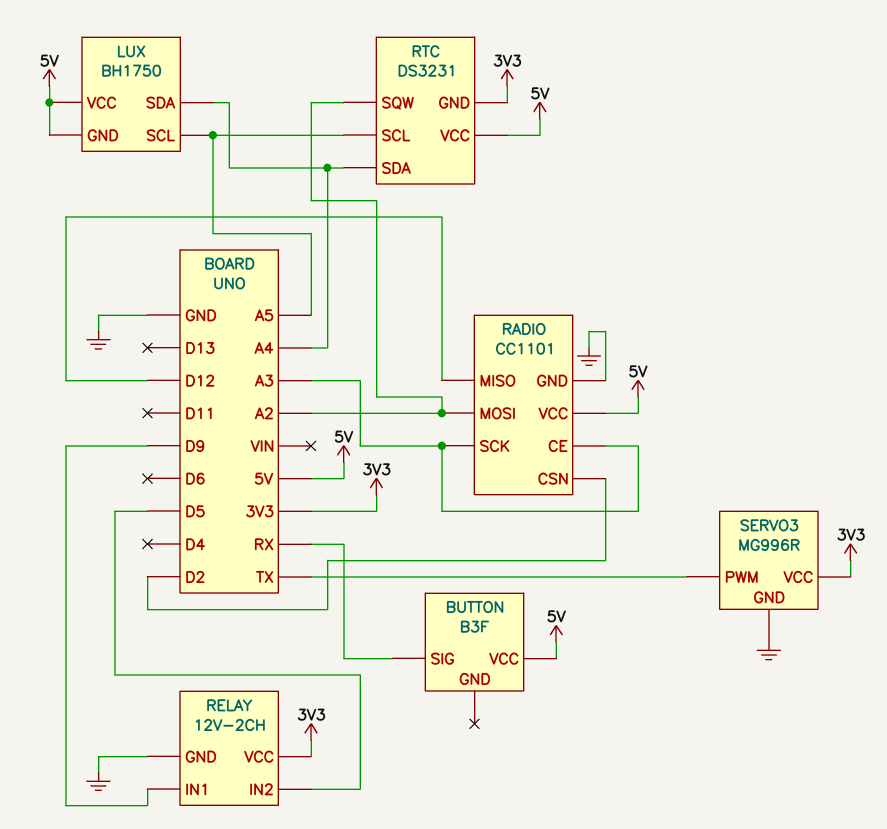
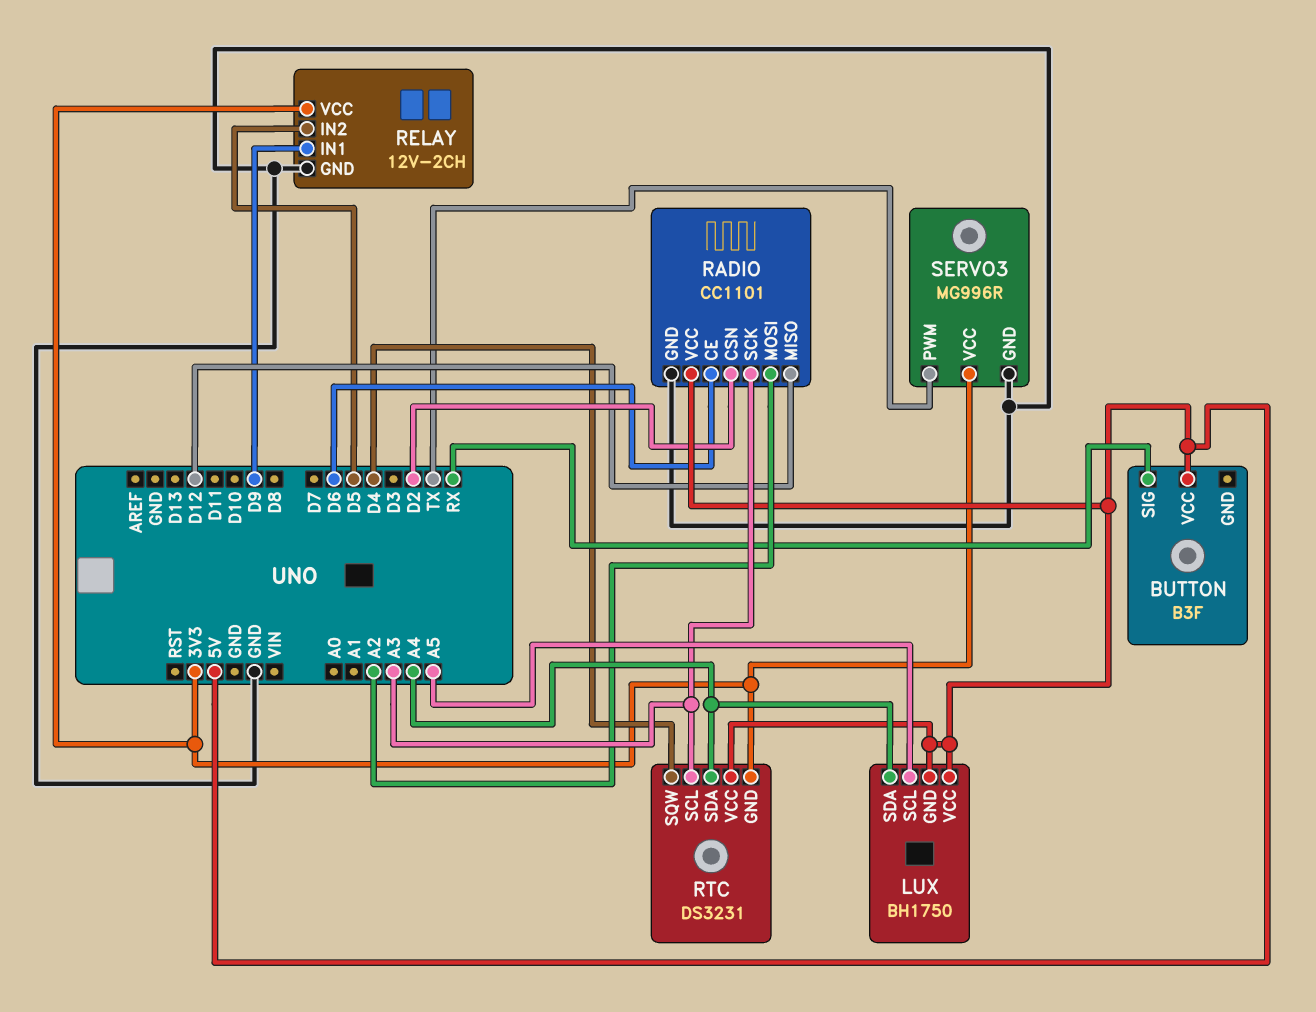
RADIO pin CE: A3 -> D6
RTC pin SCL: A5 -> A3
RTC pin SQW: A2 -> D4

